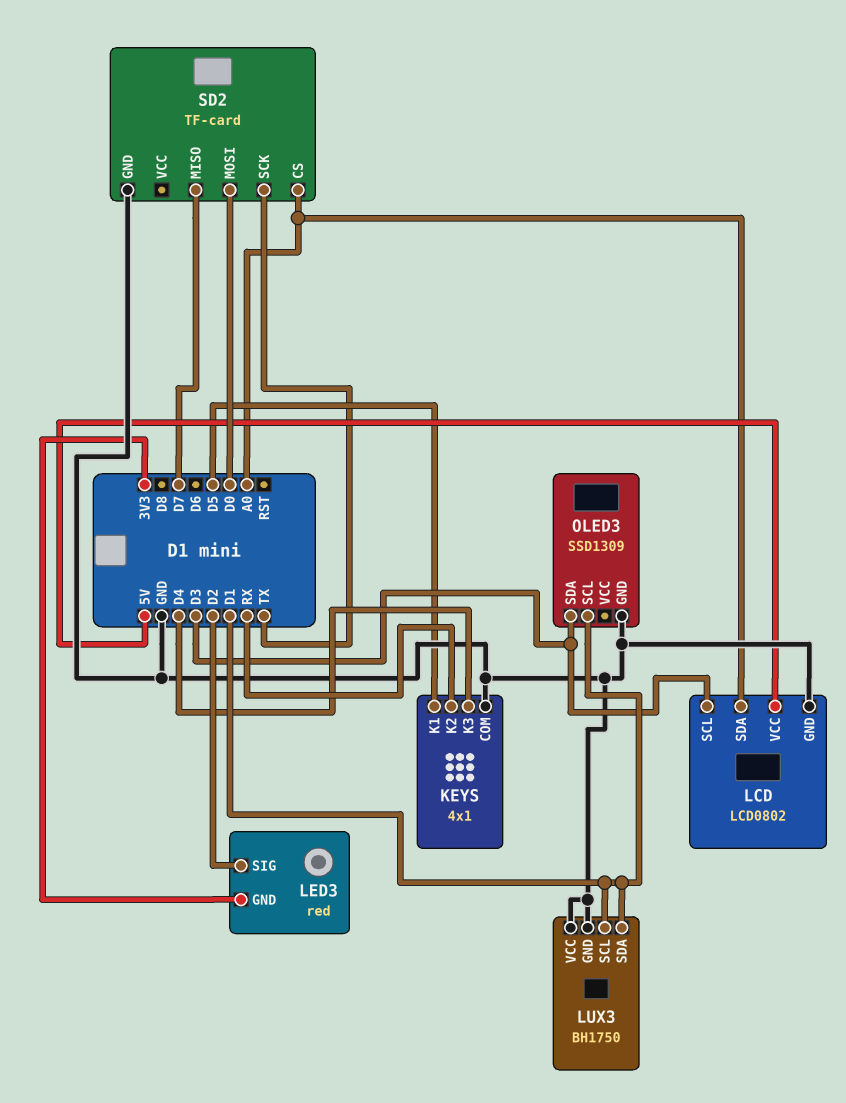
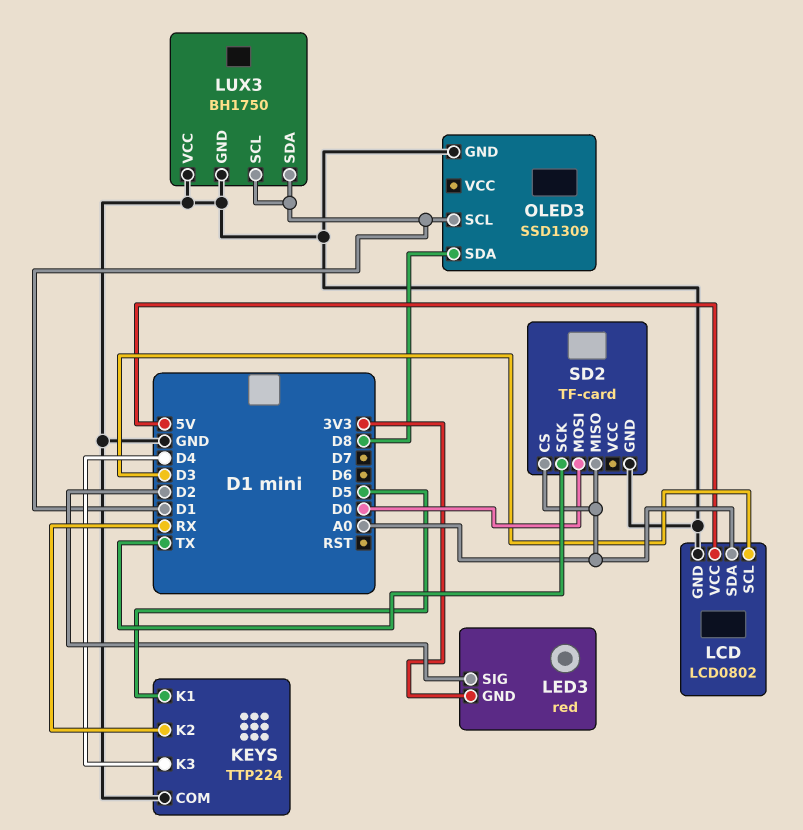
KEYS: 4x1 -> TTP224
OLED3 pin SDA: D3 -> D8
SD2 pin MISO: D7 -> A0

